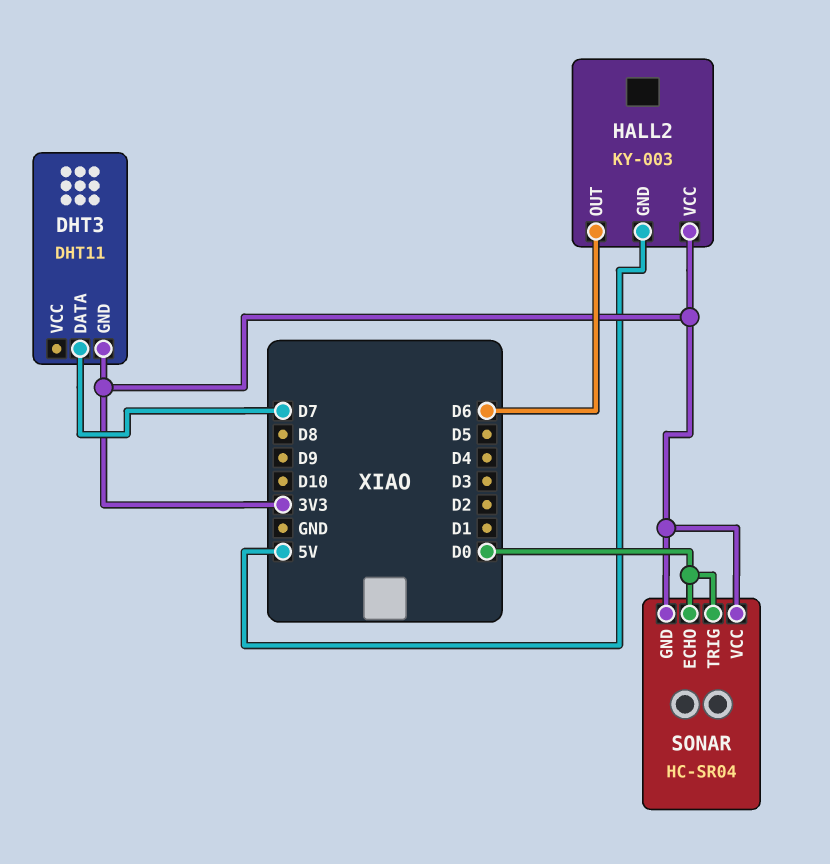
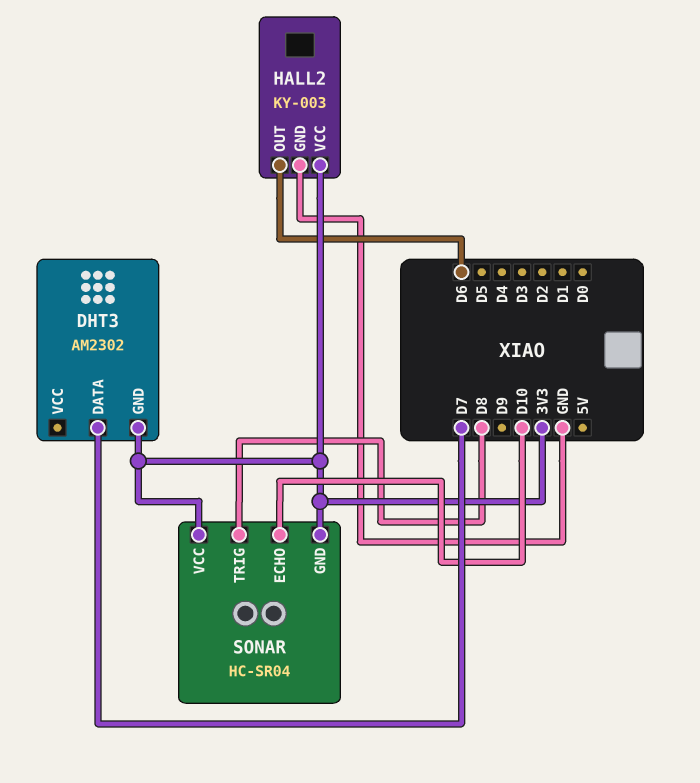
DHT3: DHT11 -> AM2302
HALL2 pin GND: 5V -> GND
SONAR pin ECHO: D0 -> D10
SONAR pin TRIG: D0 -> D8

